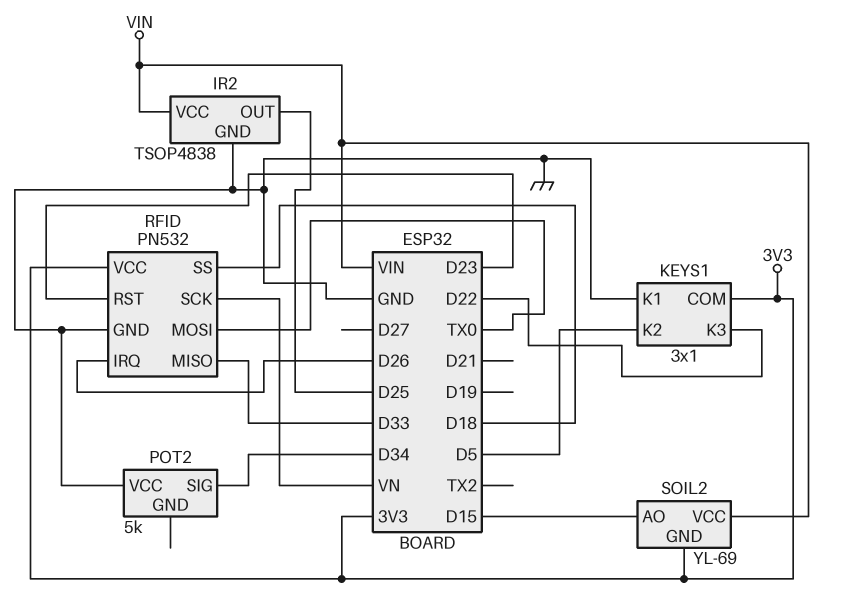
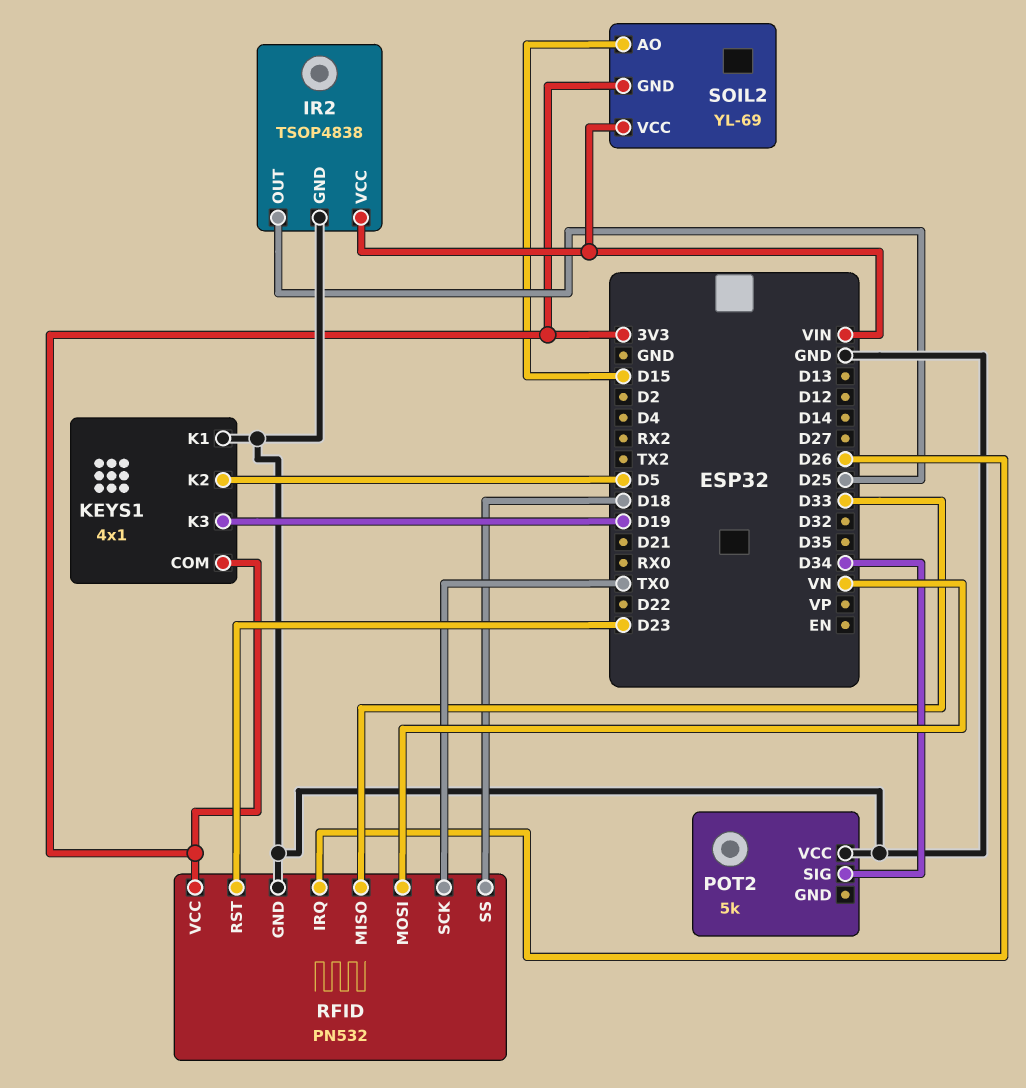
KEYS1: 3x1 -> 4x1
KEYS1 pin K3: D22 -> D19
RFID pin MOSI: TX0 -> VN
RFID pin SCK: VN -> TX0

